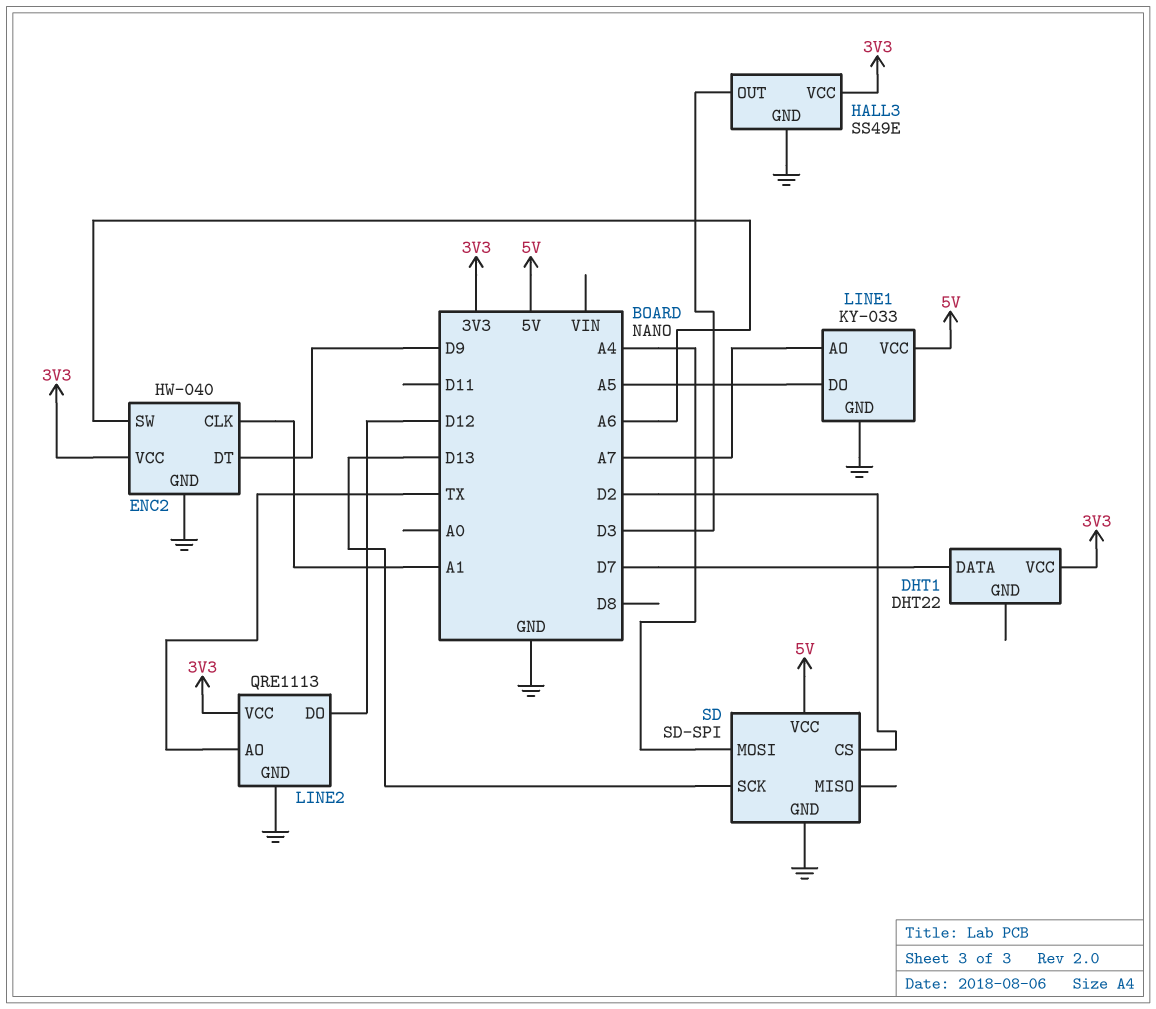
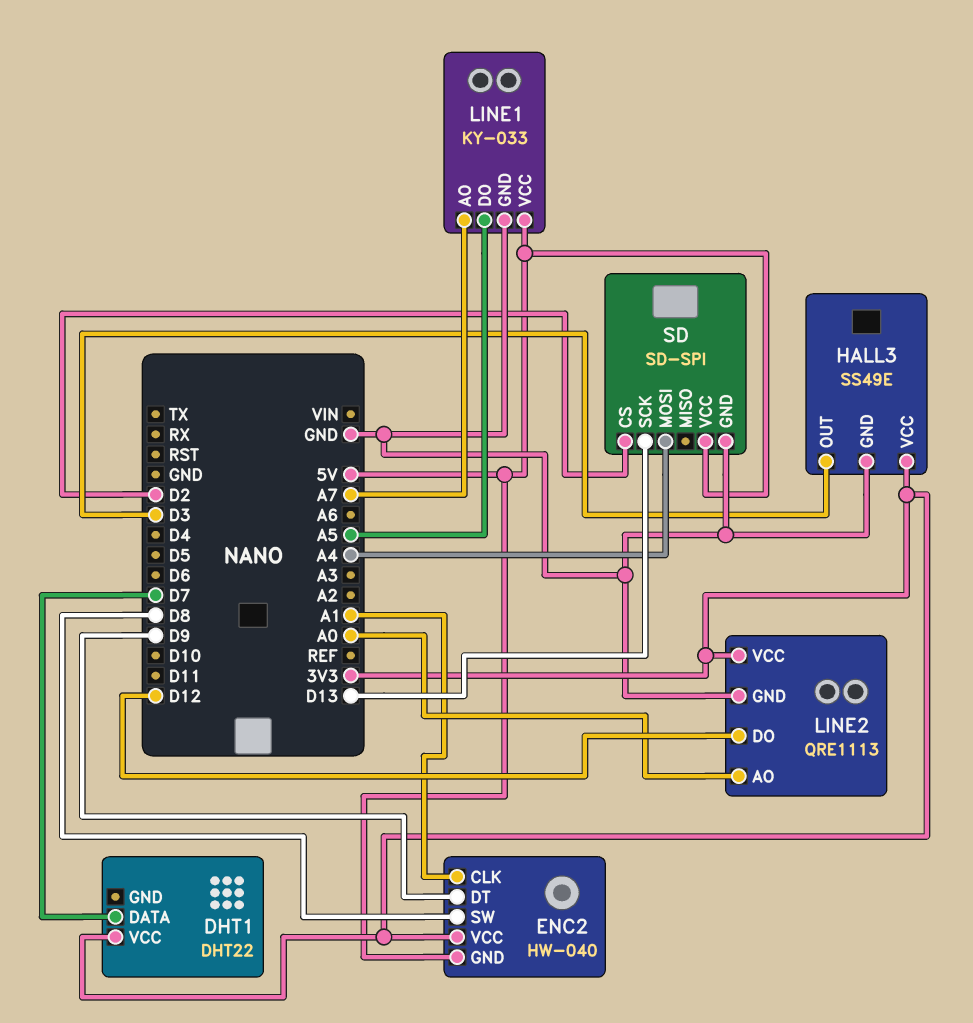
ENC2 pin GND: GND -> 5V
ENC2 pin SW: A6 -> D8
LINE2 pin AO: TX -> A0

